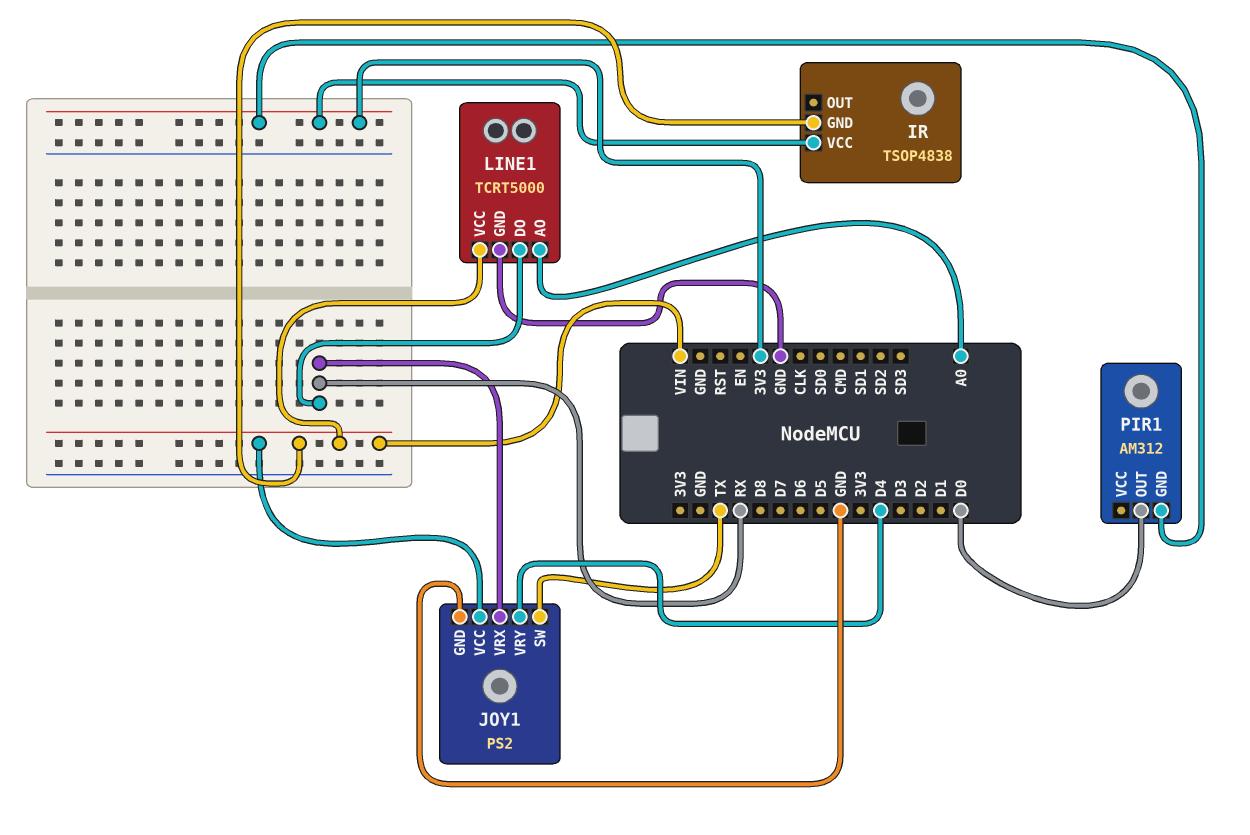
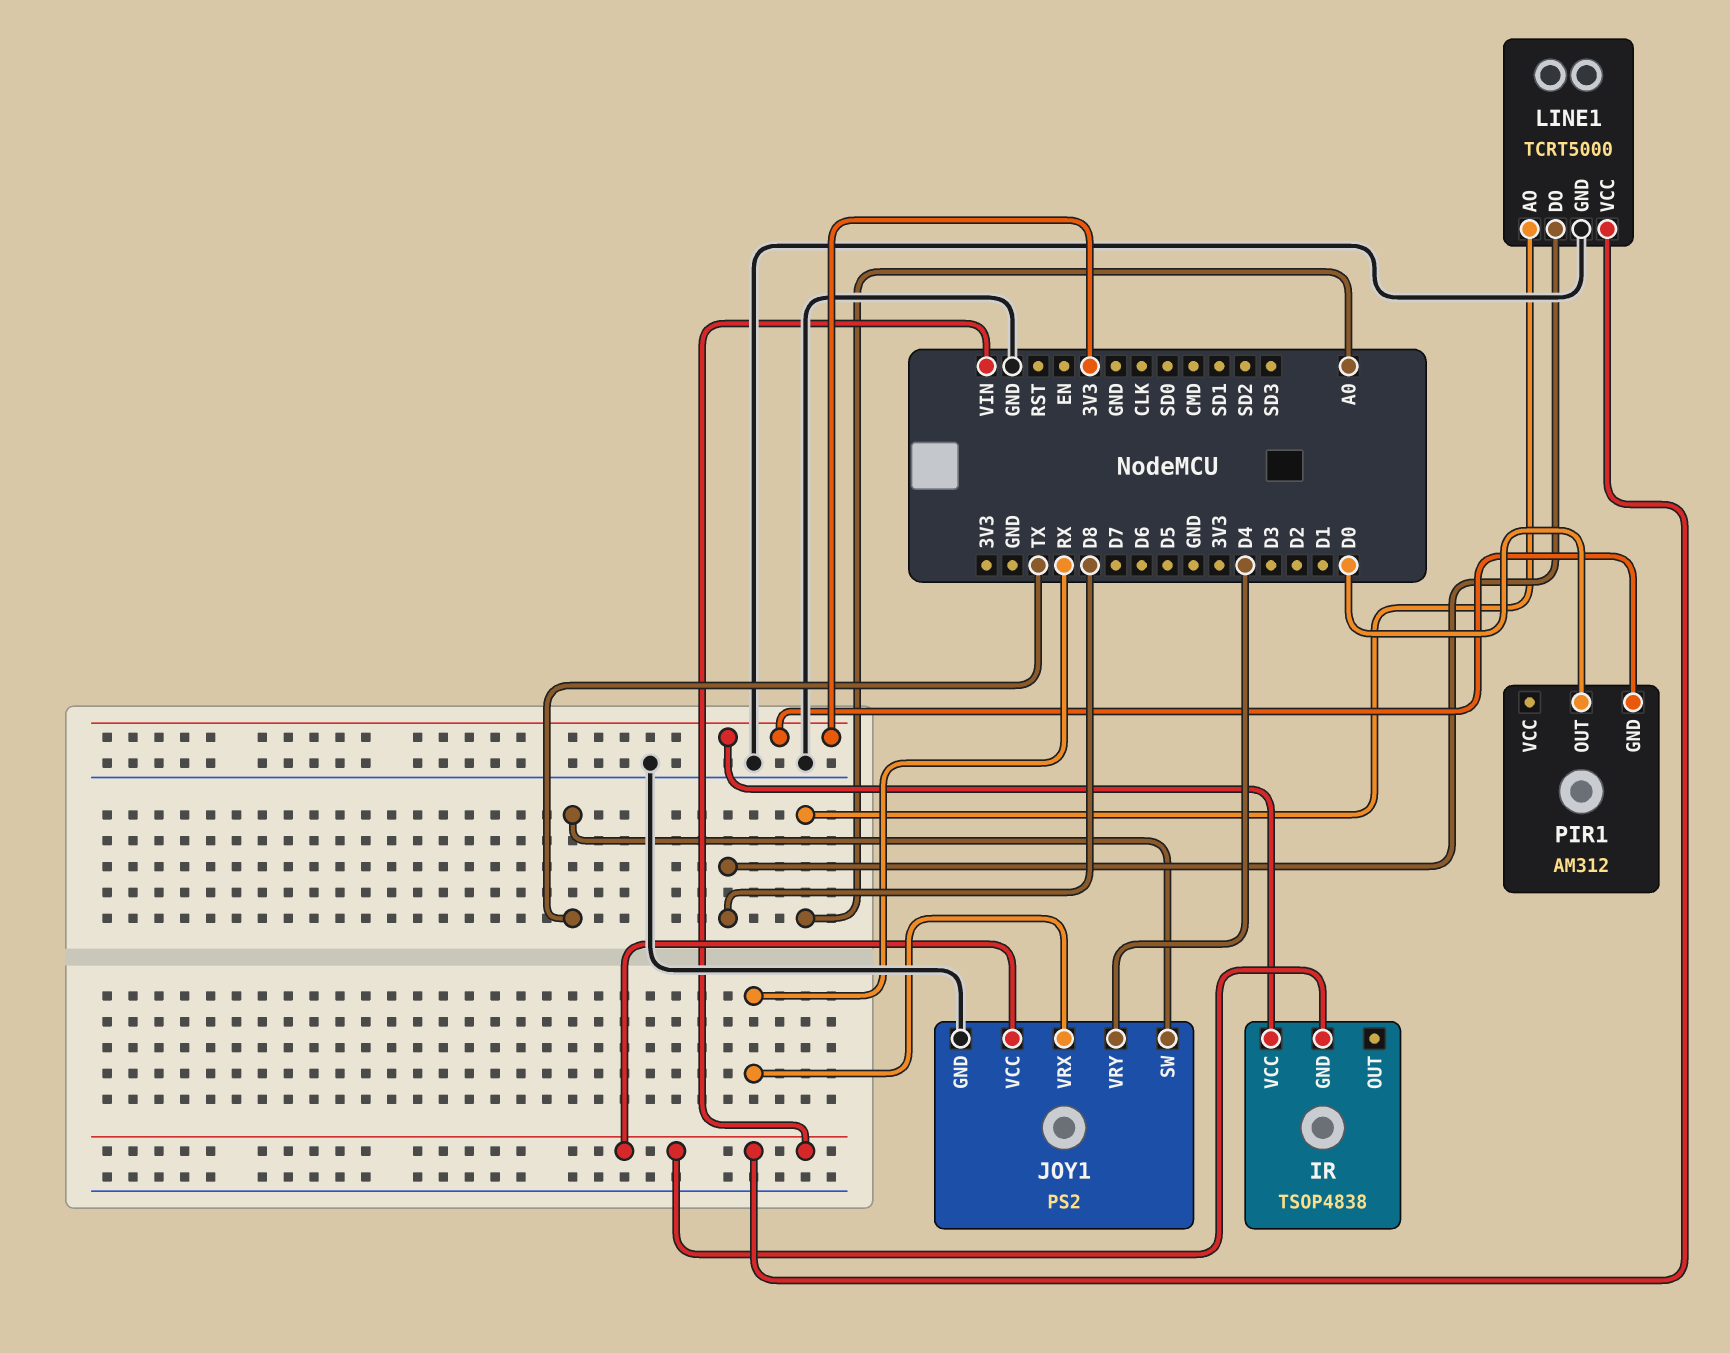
LINE1 pin DO: RX -> D8

